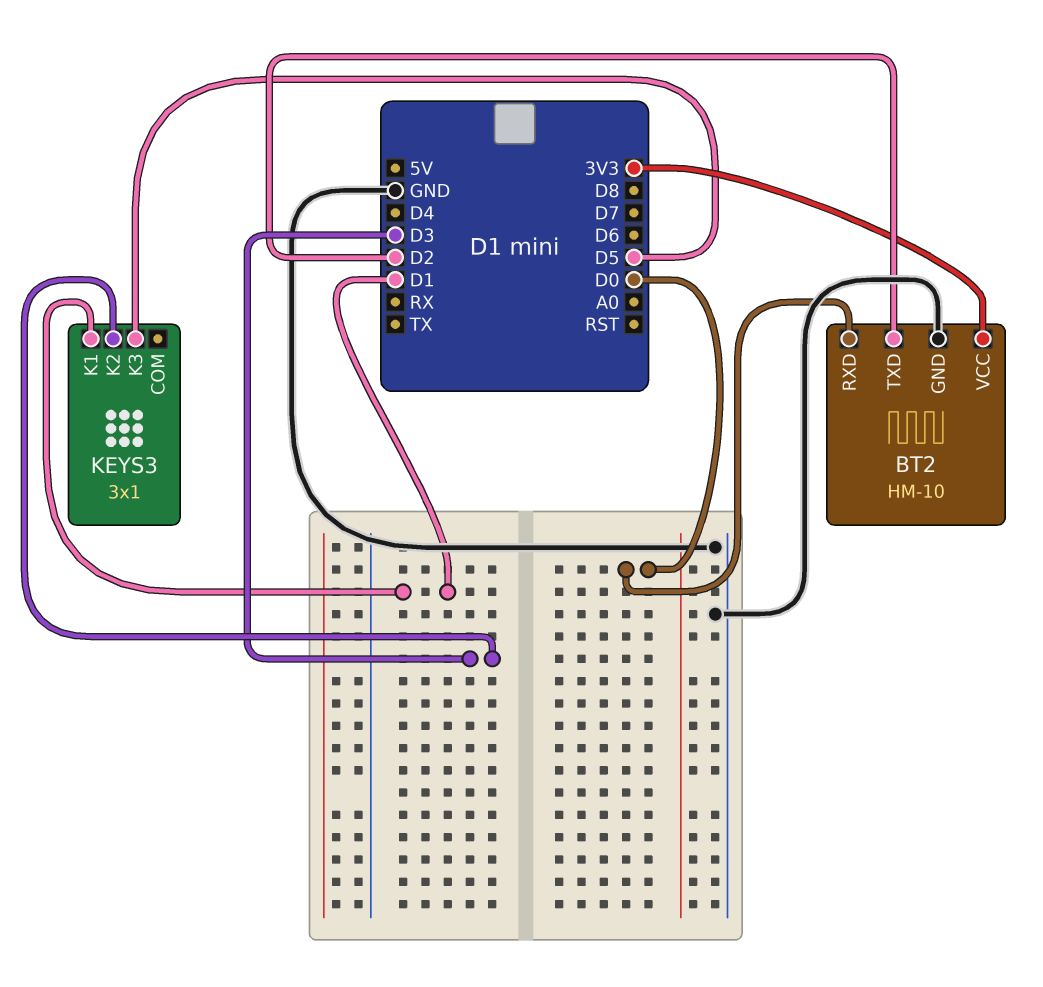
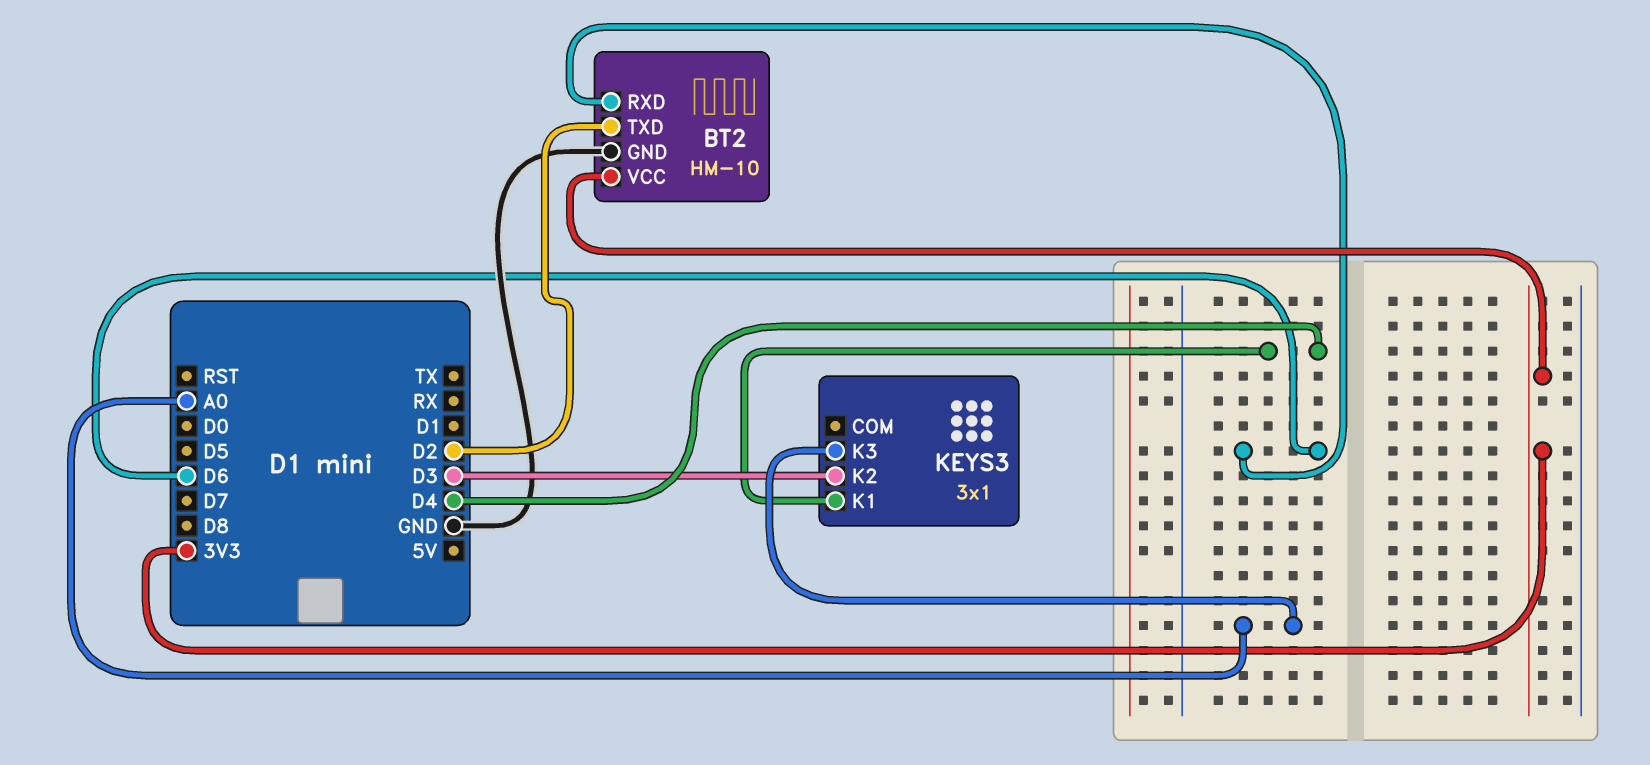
BT2 pin RXD: D0 -> D6
KEYS3 pin K1: D1 -> D4
KEYS3 pin K3: D5 -> A0

